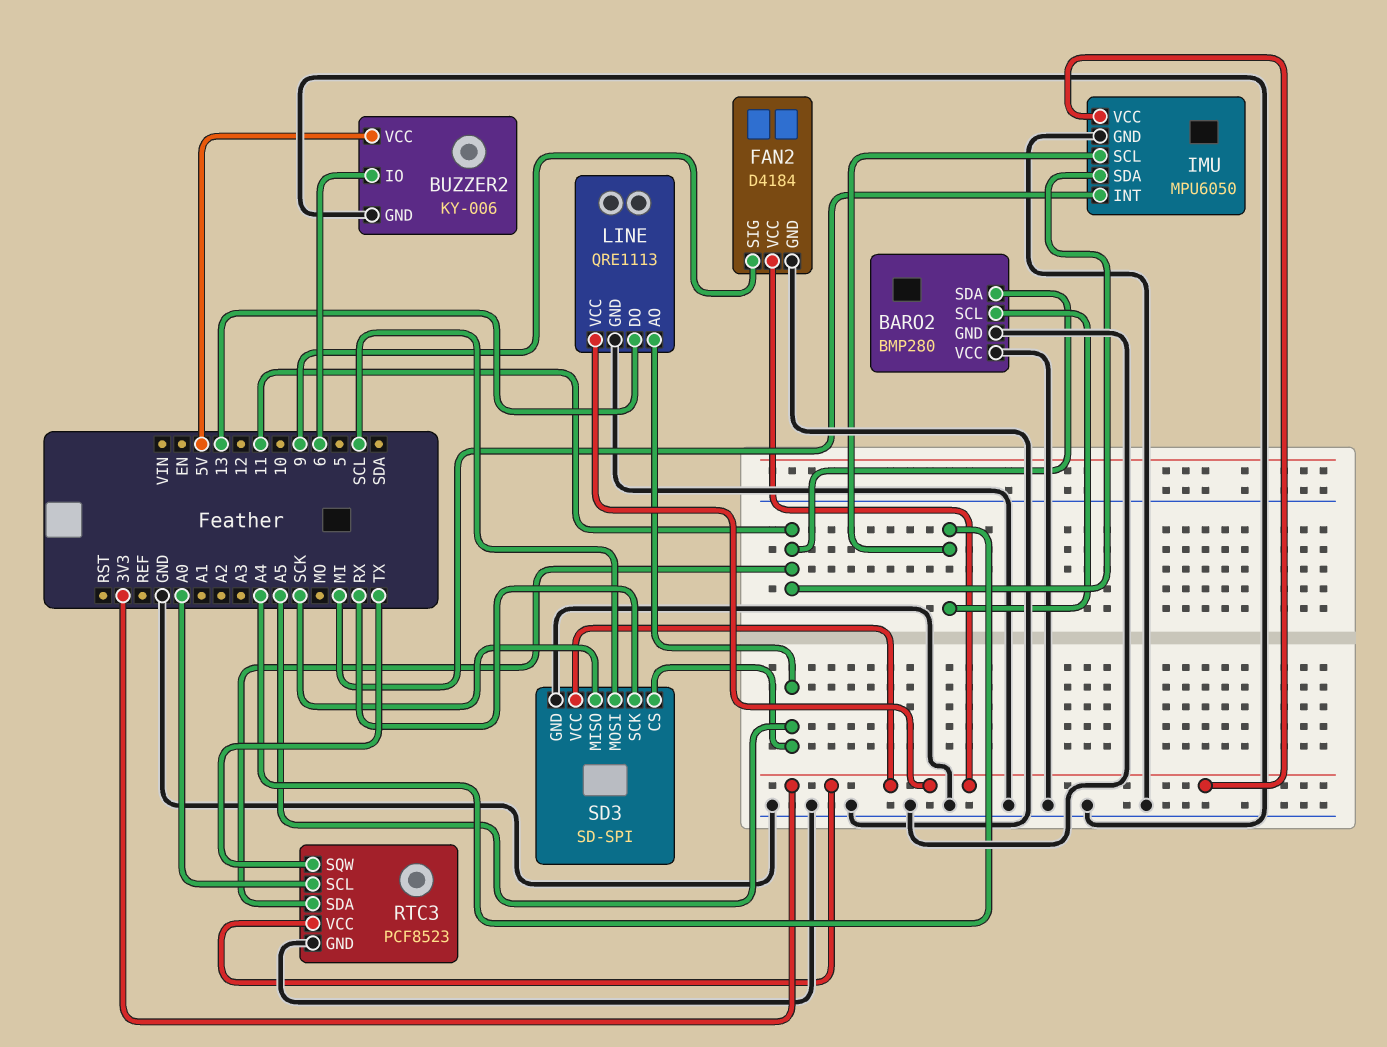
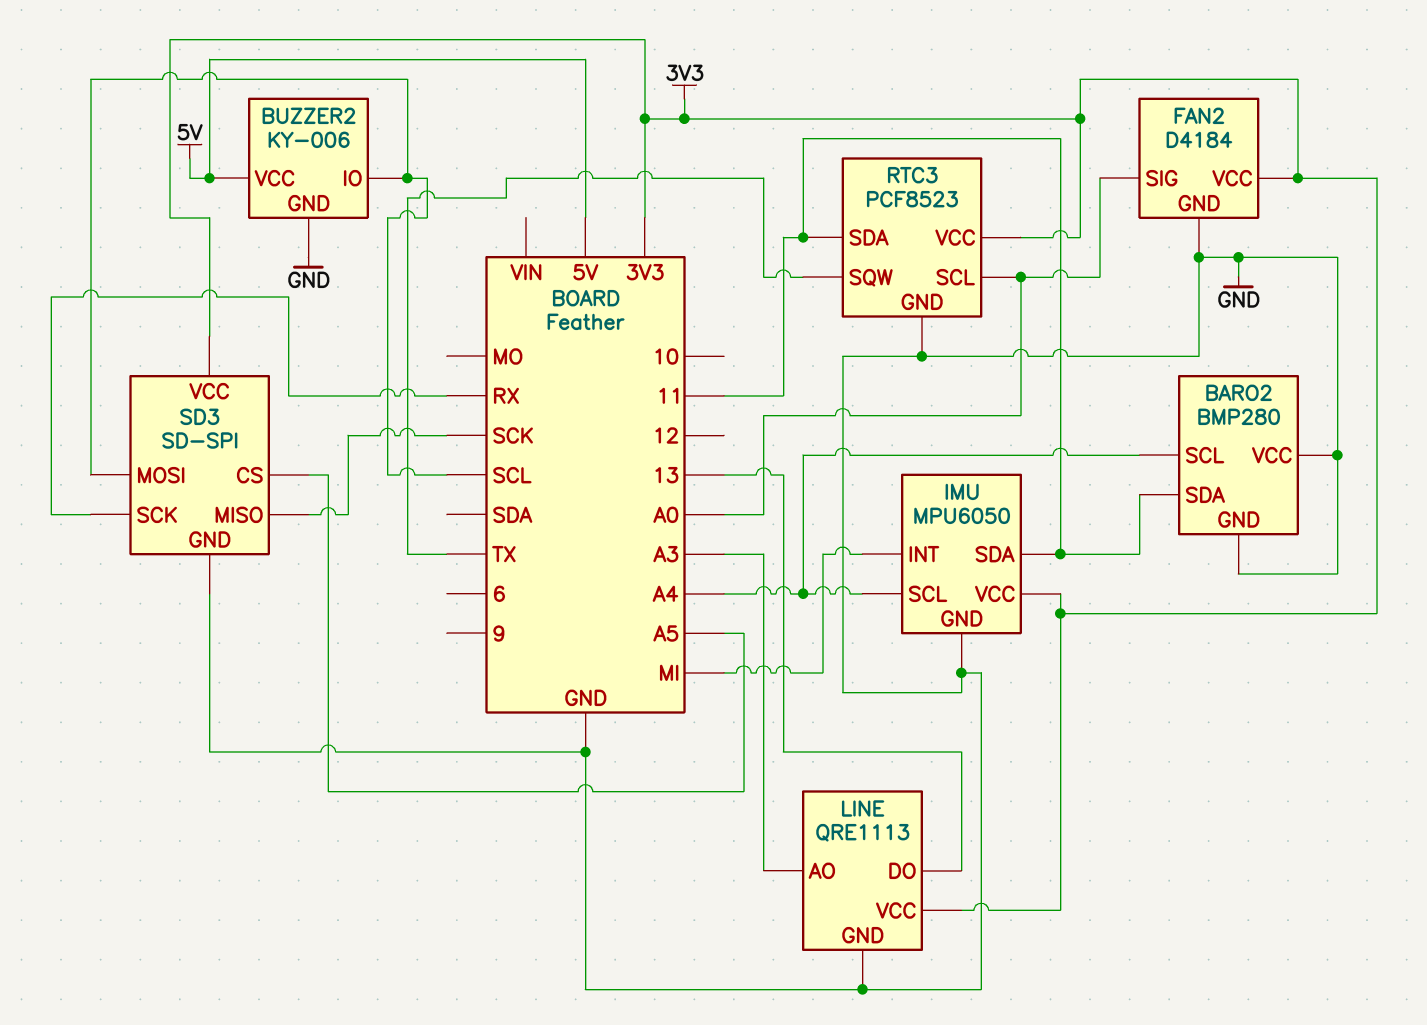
BUZZER2 pin IO: 6 -> SCL
FAN2 pin SIG: 9 -> A0
LINE pin AO: A5 -> A3

